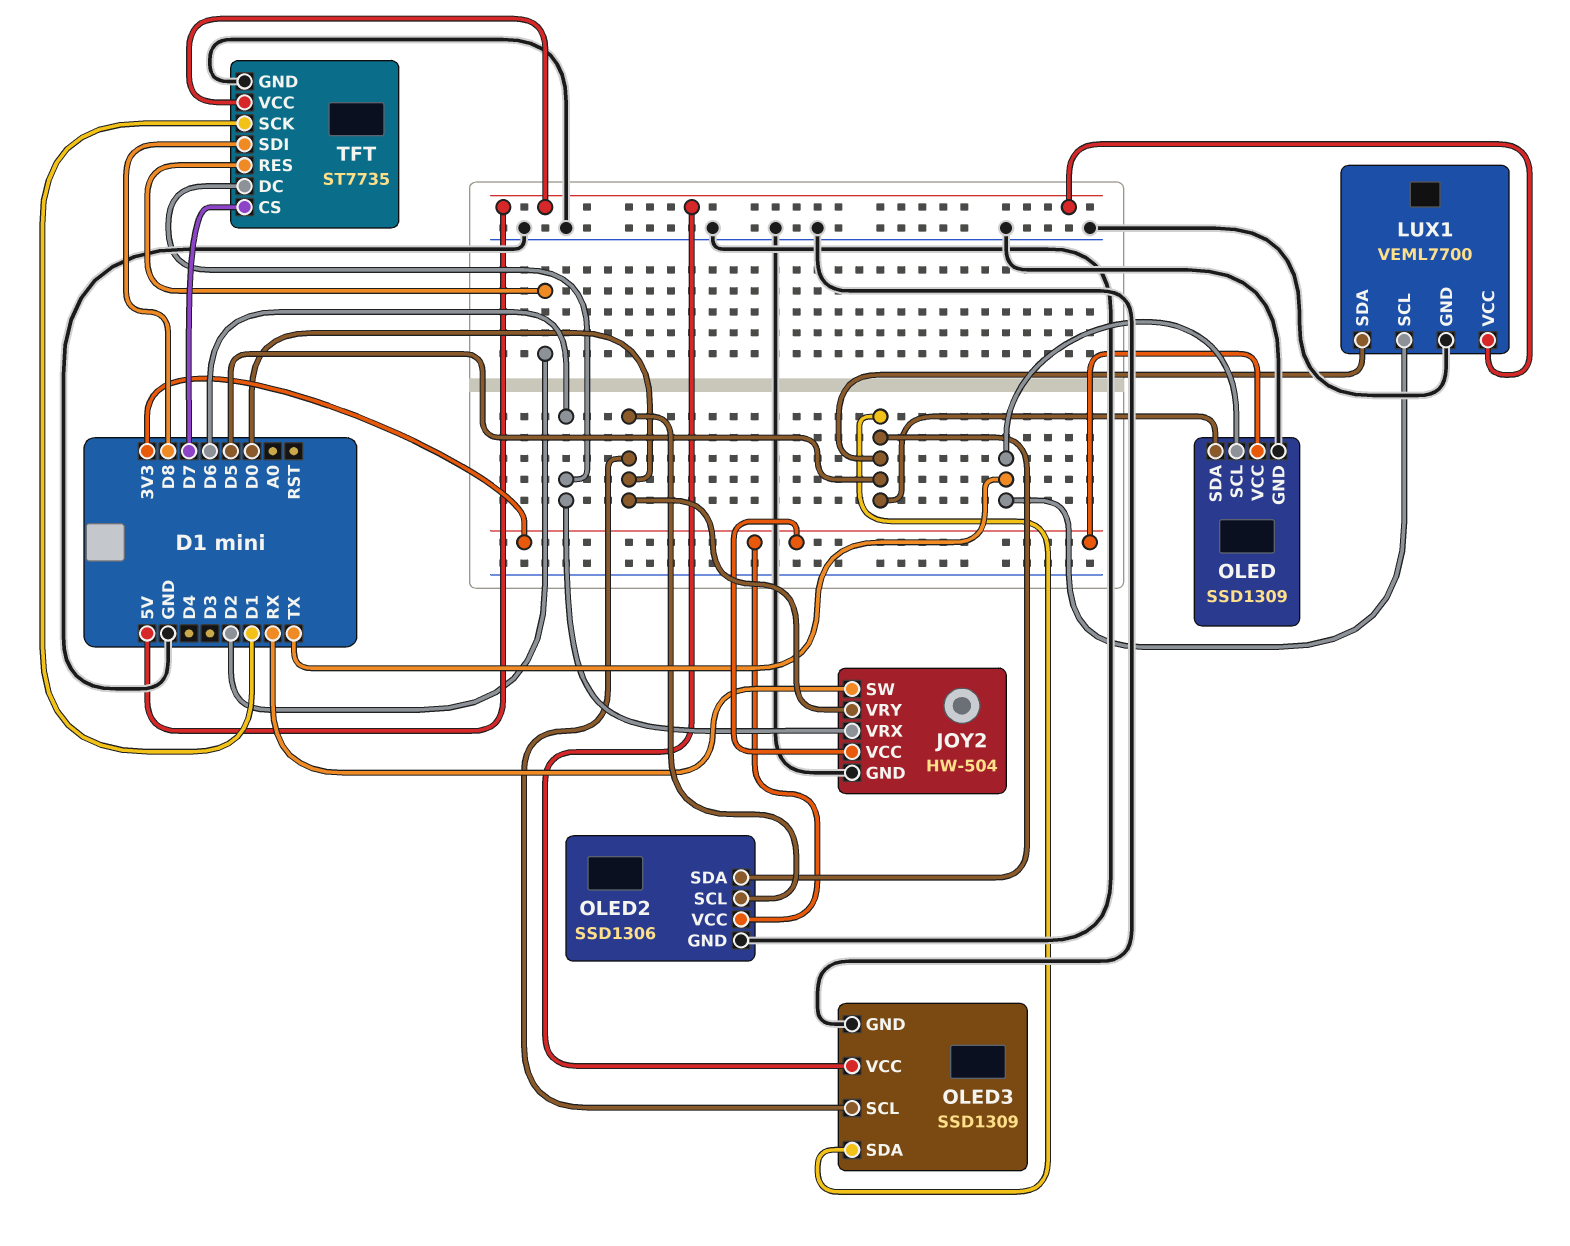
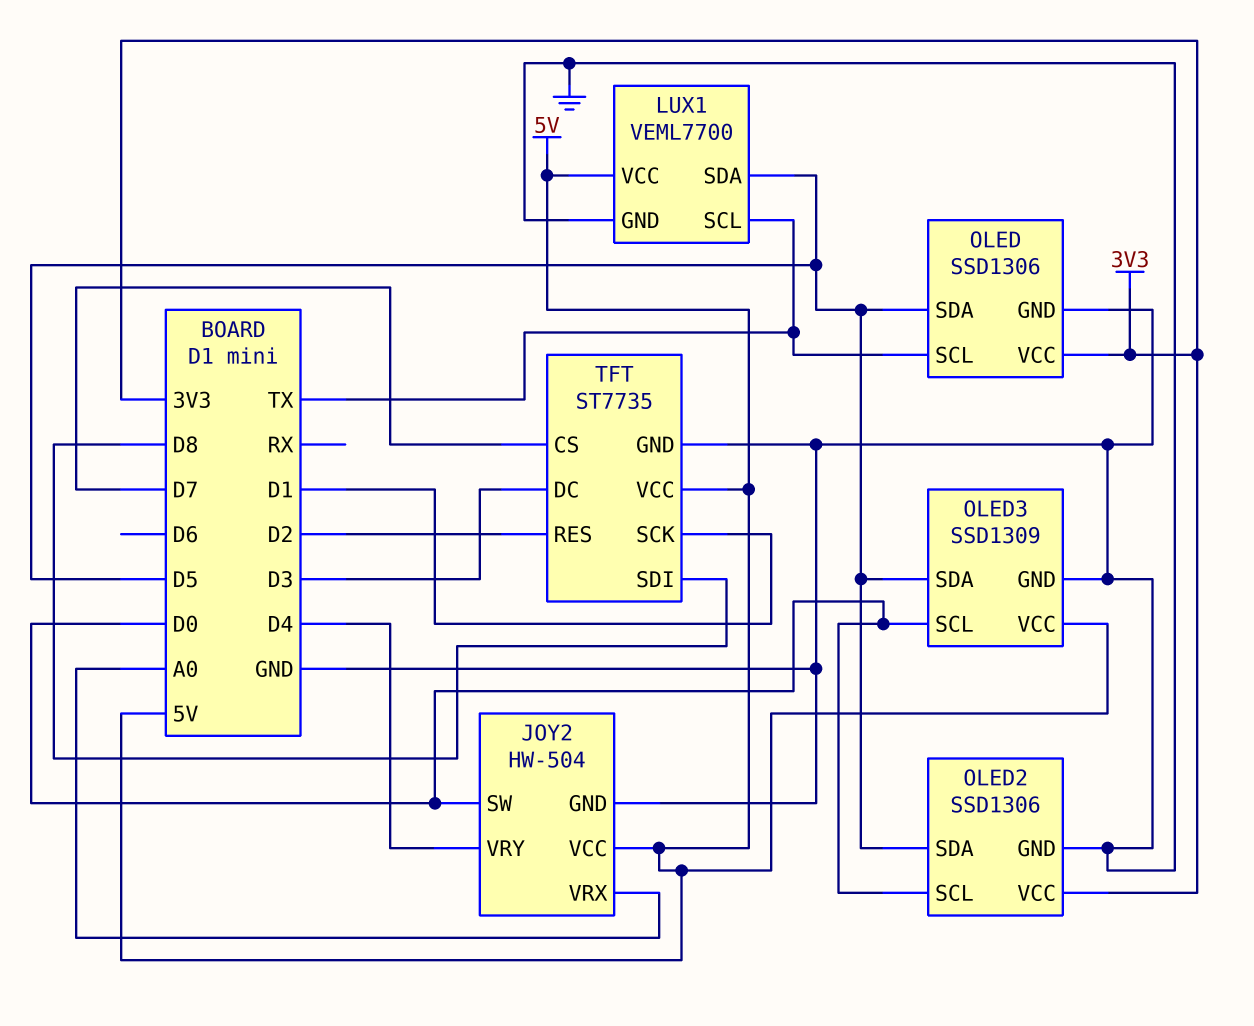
JOY2 pin SW: RX -> D0
JOY2 pin VCC: 3V3 -> 5V
JOY2 pin VRX: D6 -> A0
JOY2 pin VRY: D0 -> D4
OLED: SSD1309 -> SSD1306
TFT pin DC: D6 -> D3

